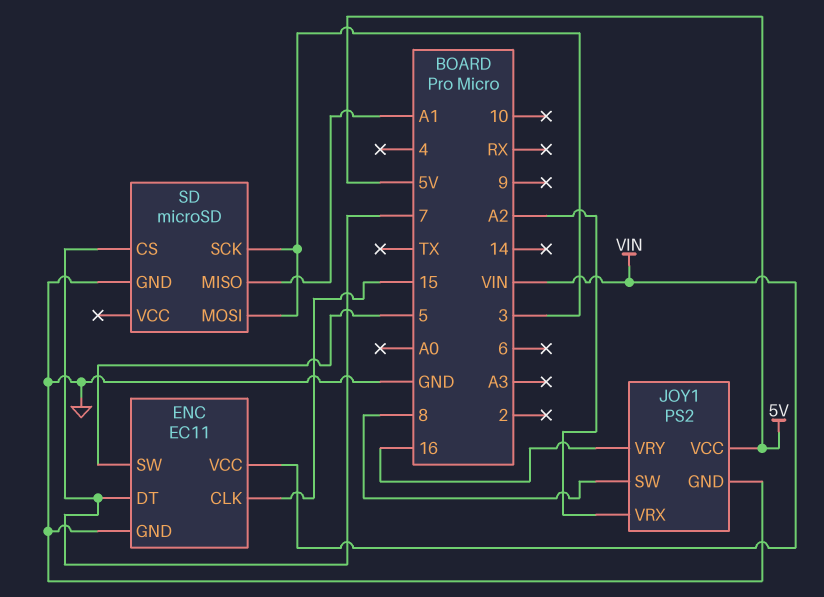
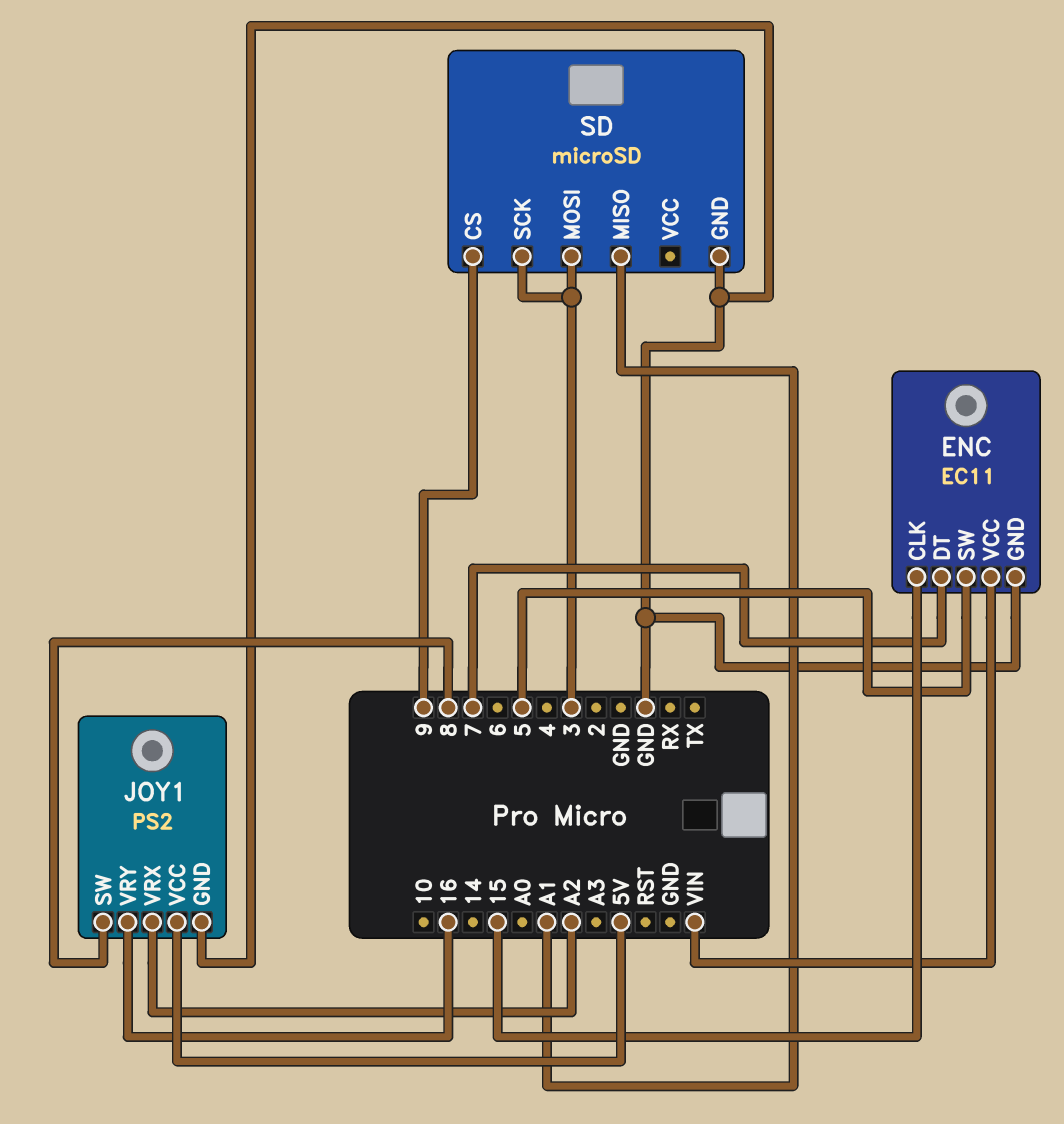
SD pin CS: 7 -> 9

